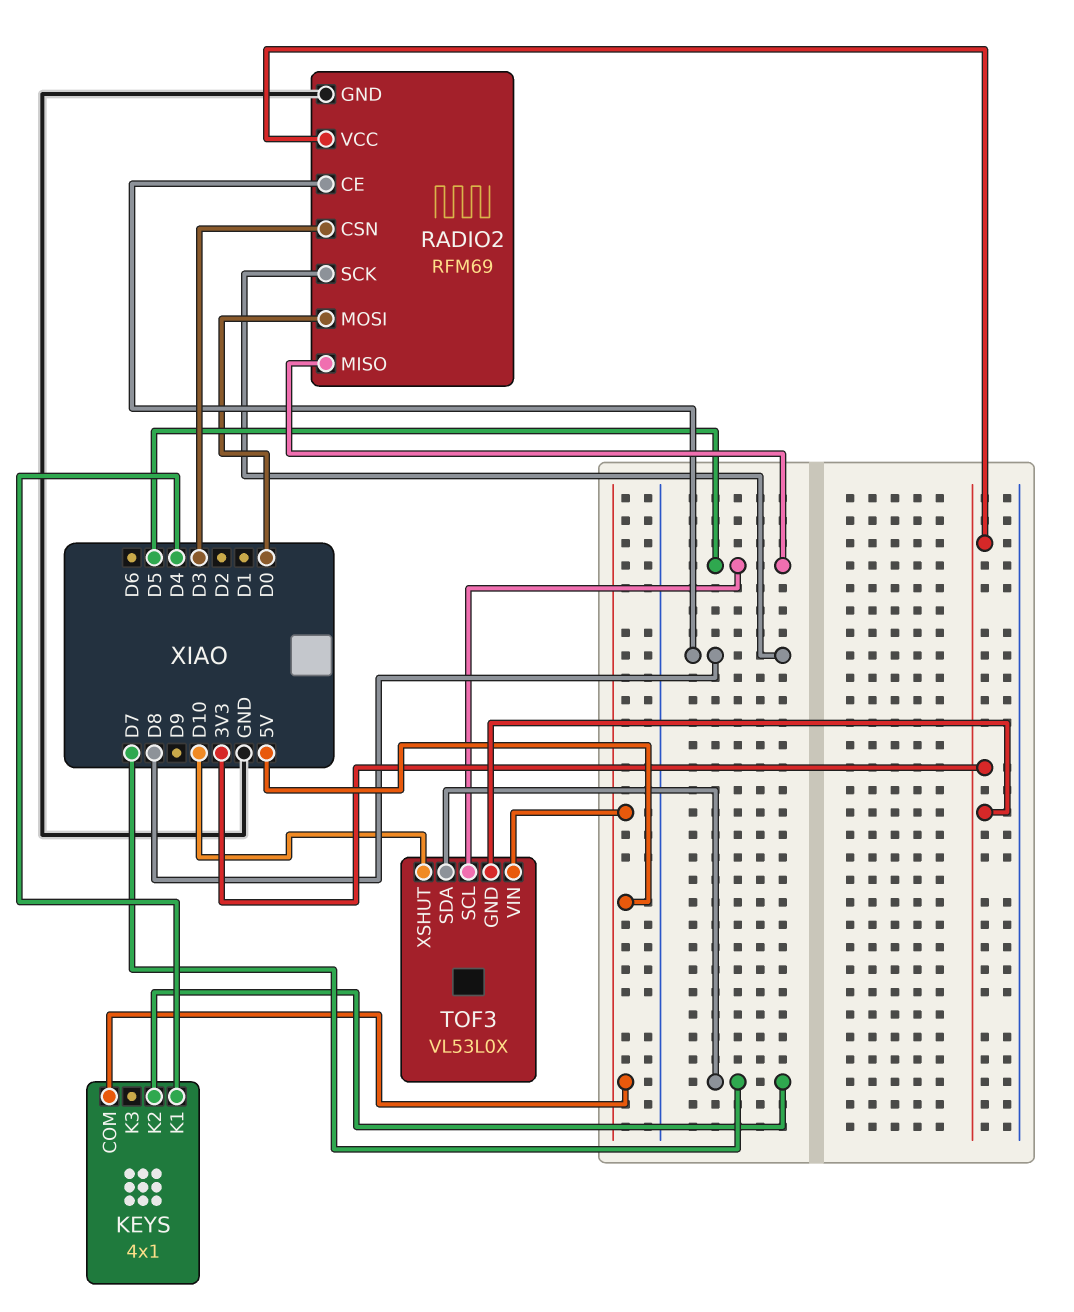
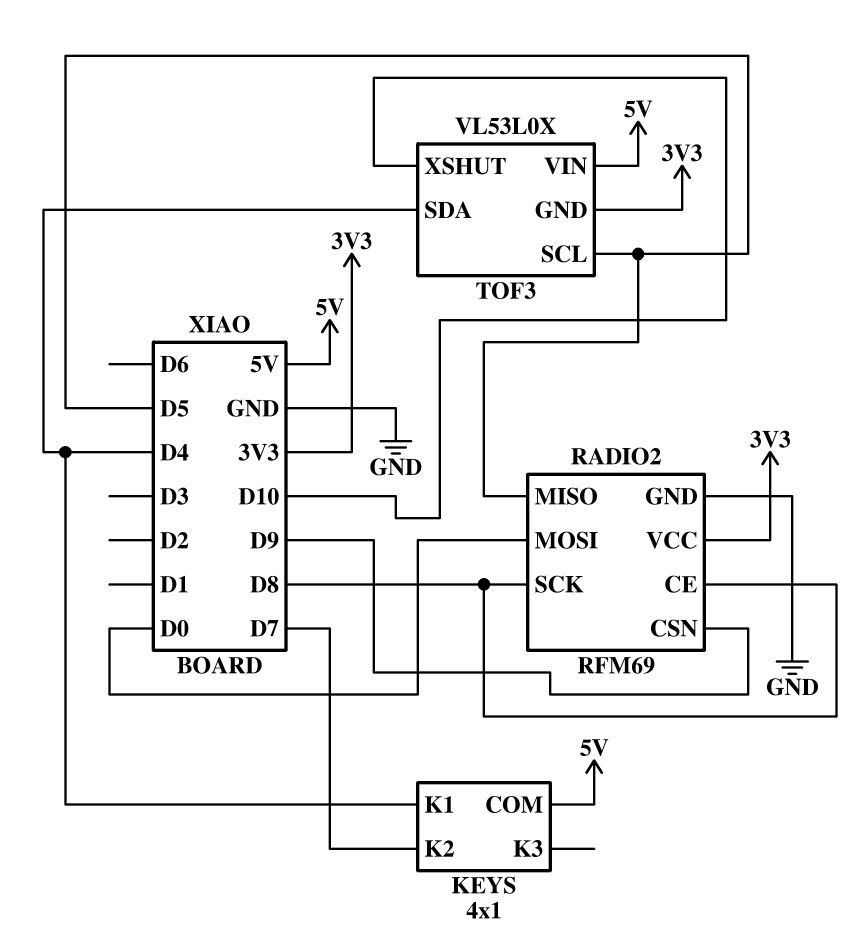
RADIO2 pin CSN: D3 -> D9
TOF3 pin SDA: D7 -> D4

